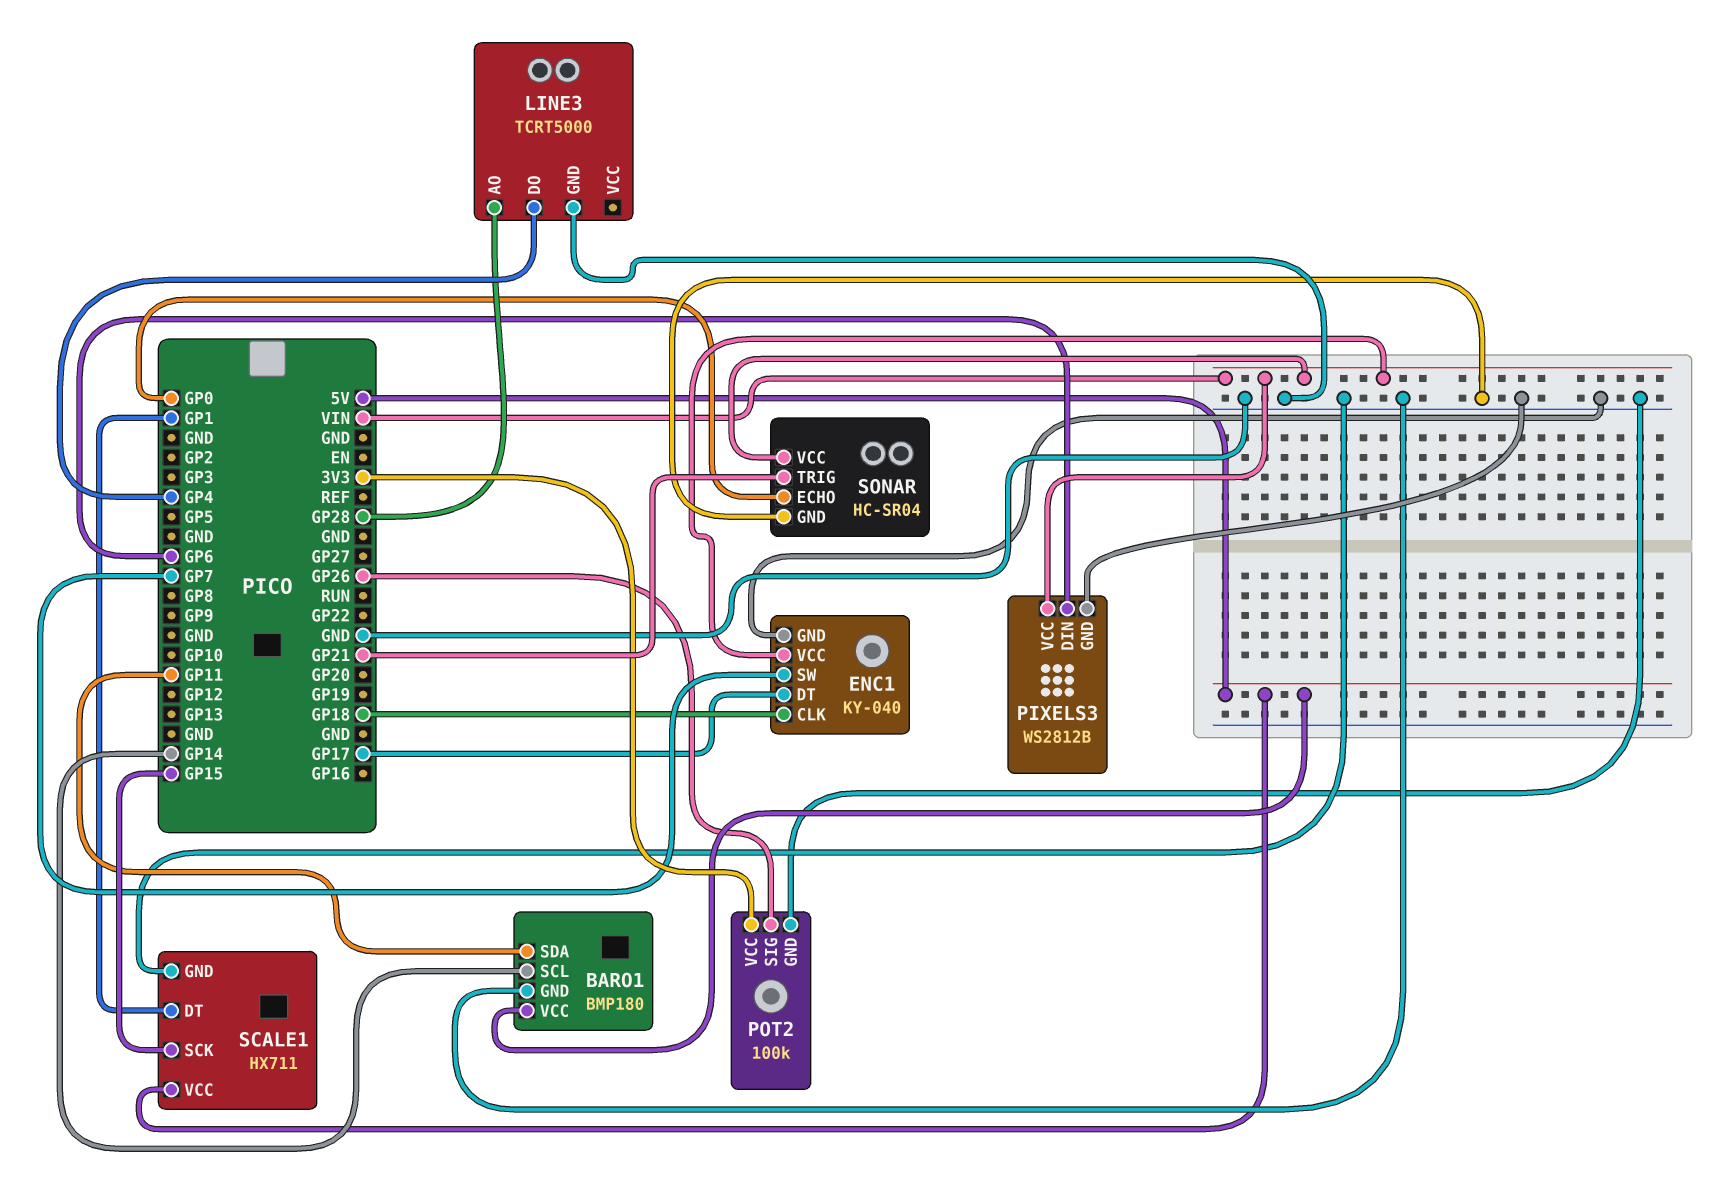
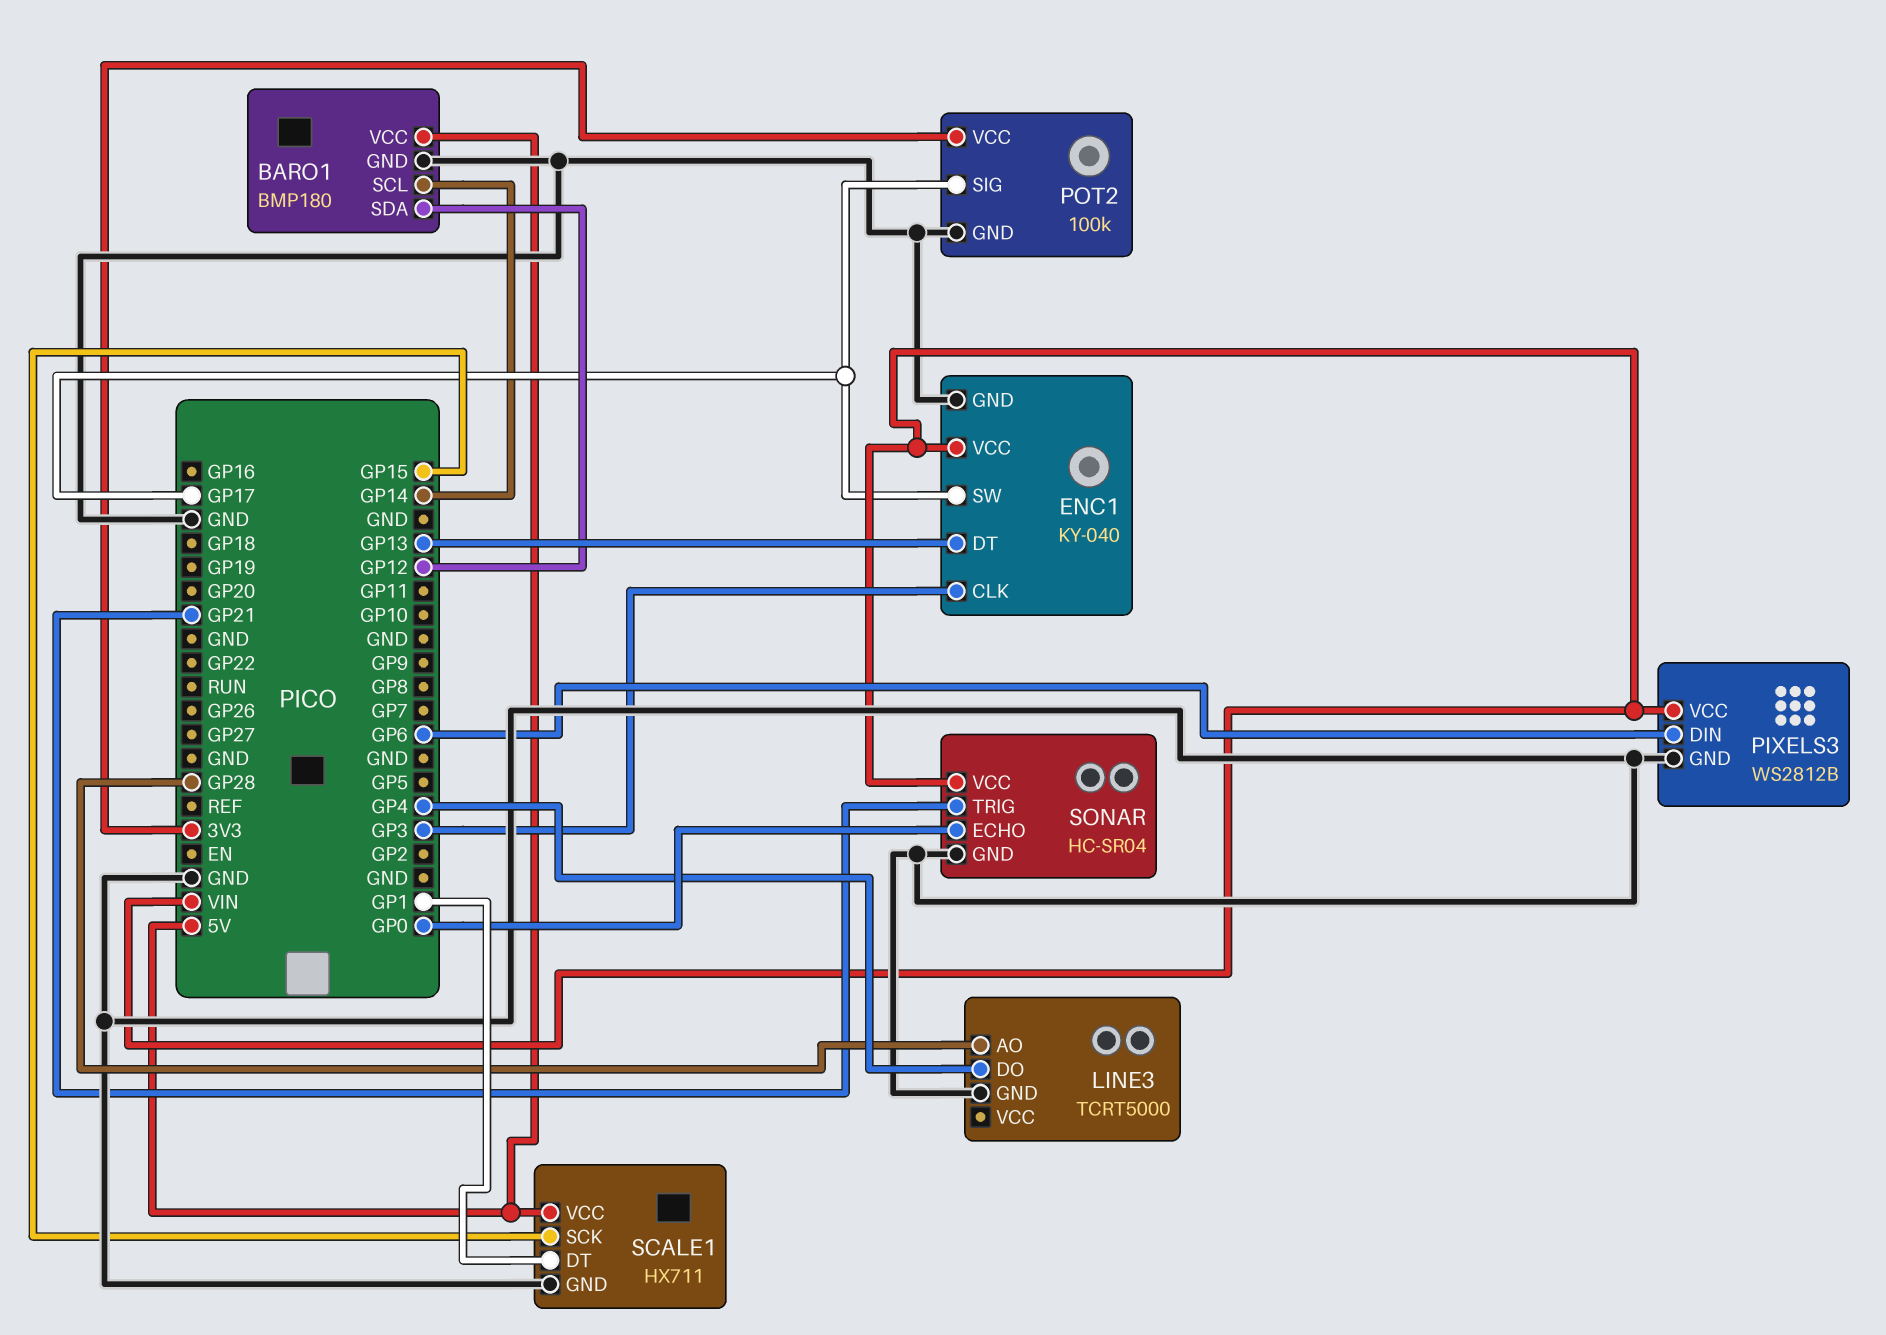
BARO1 pin SDA: GP11 -> GP12
ENC1 pin CLK: GP18 -> GP3
ENC1 pin DT: GP17 -> GP13
ENC1 pin SW: GP7 -> GP17
POT2 pin SIG: GP26 -> GP17

